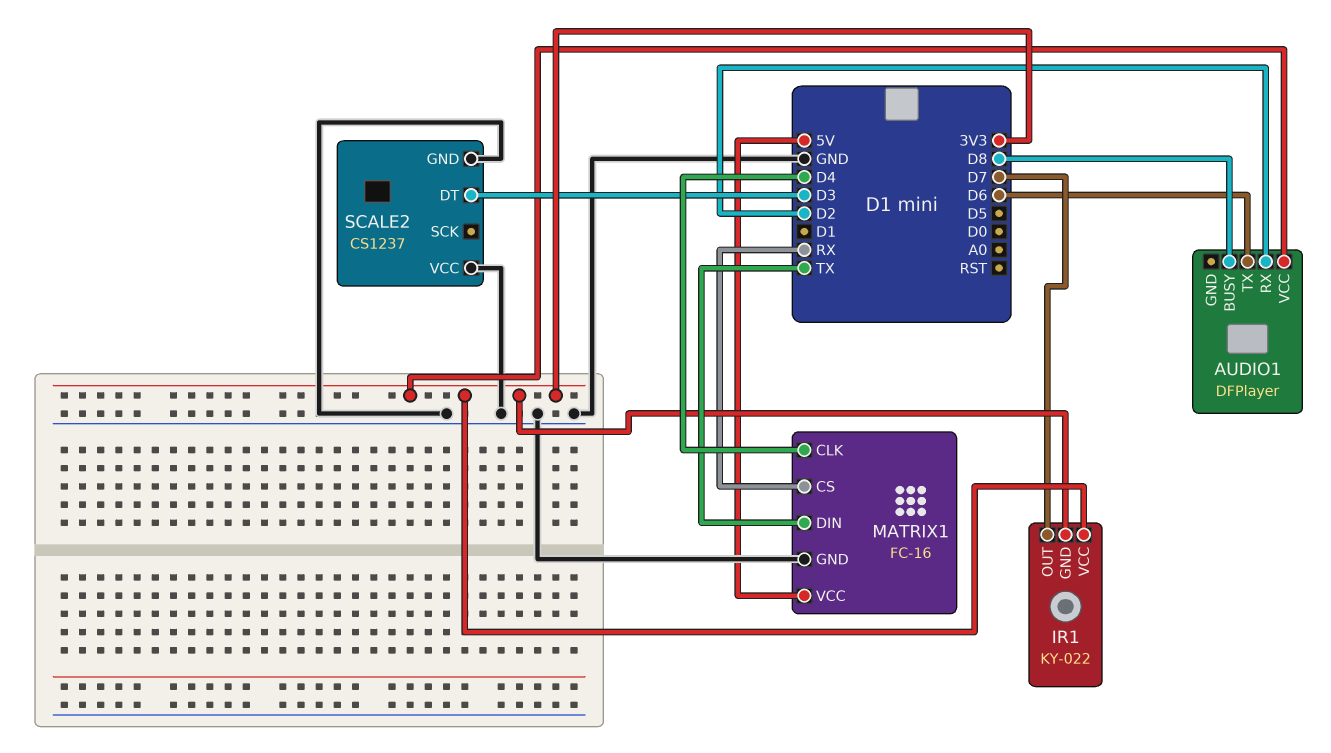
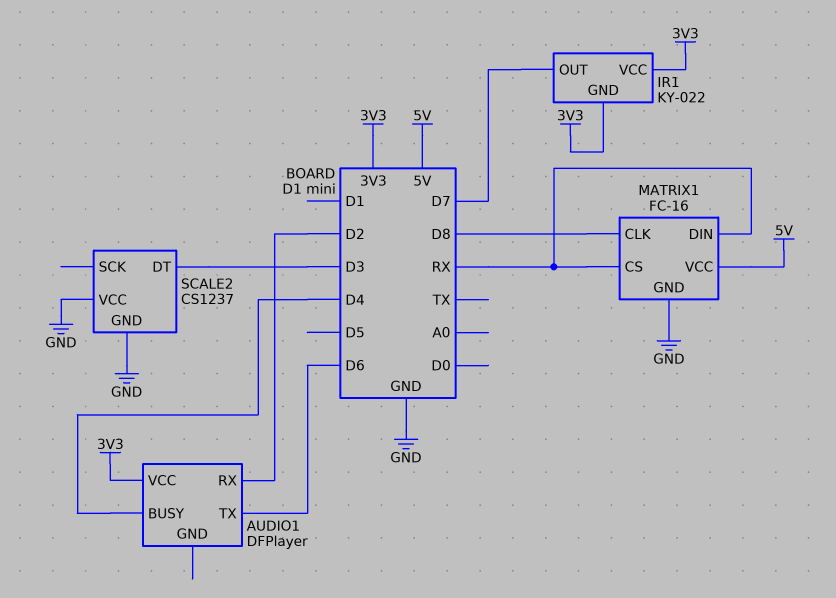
AUDIO1 pin BUSY: D8 -> D4
MATRIX1 pin CLK: D4 -> D8
MATRIX1 pin DIN: TX -> RX

